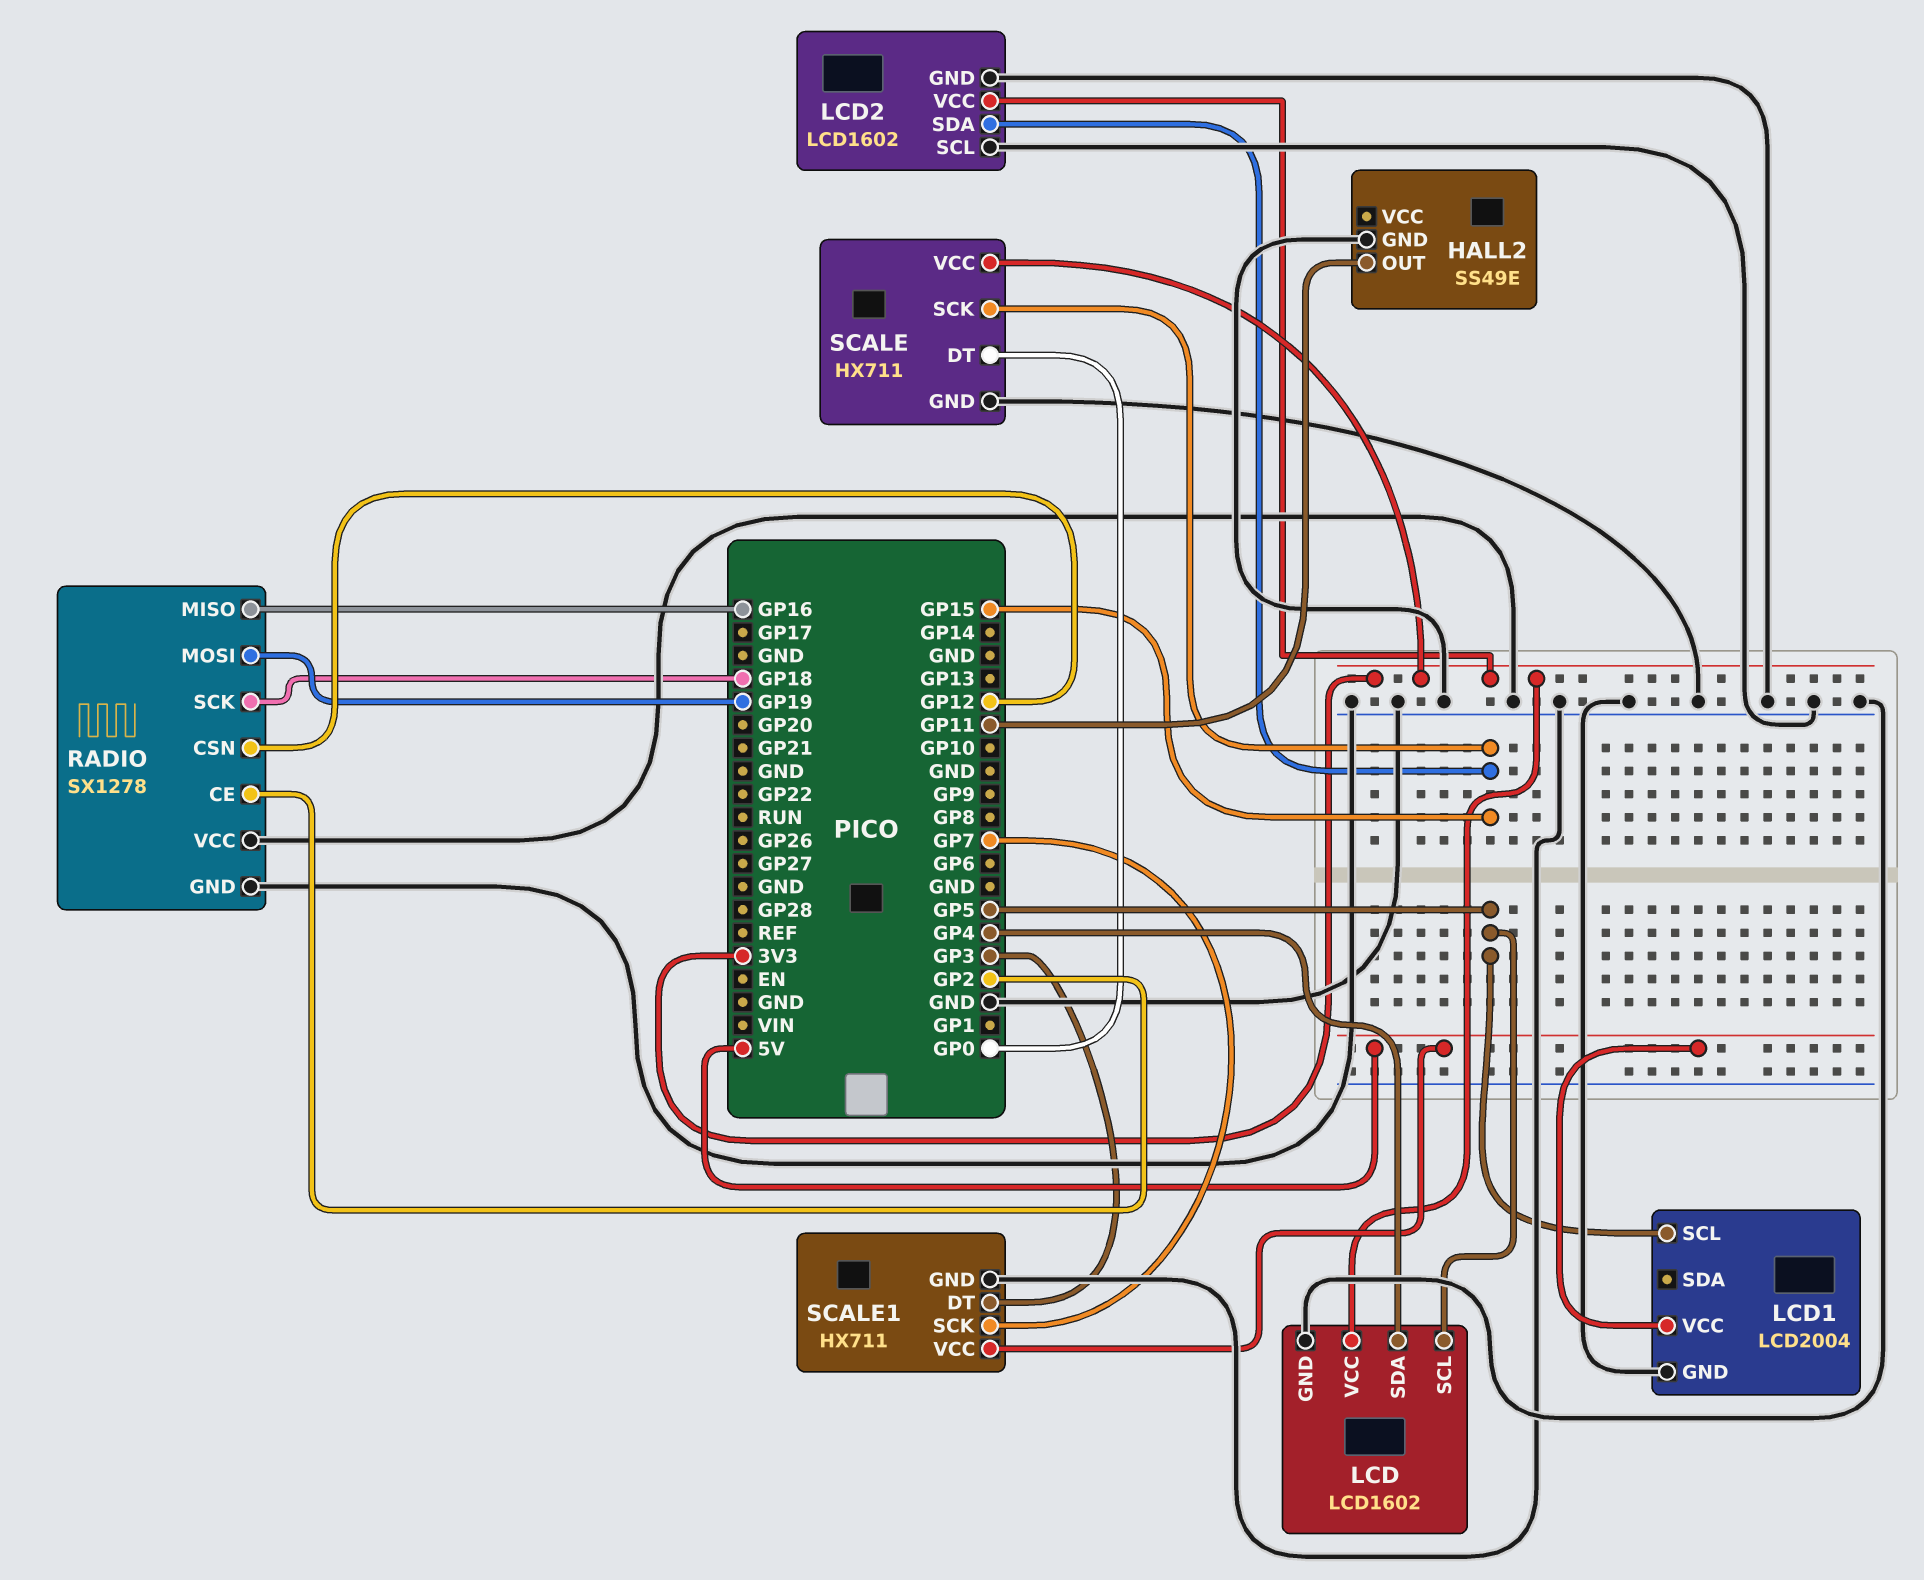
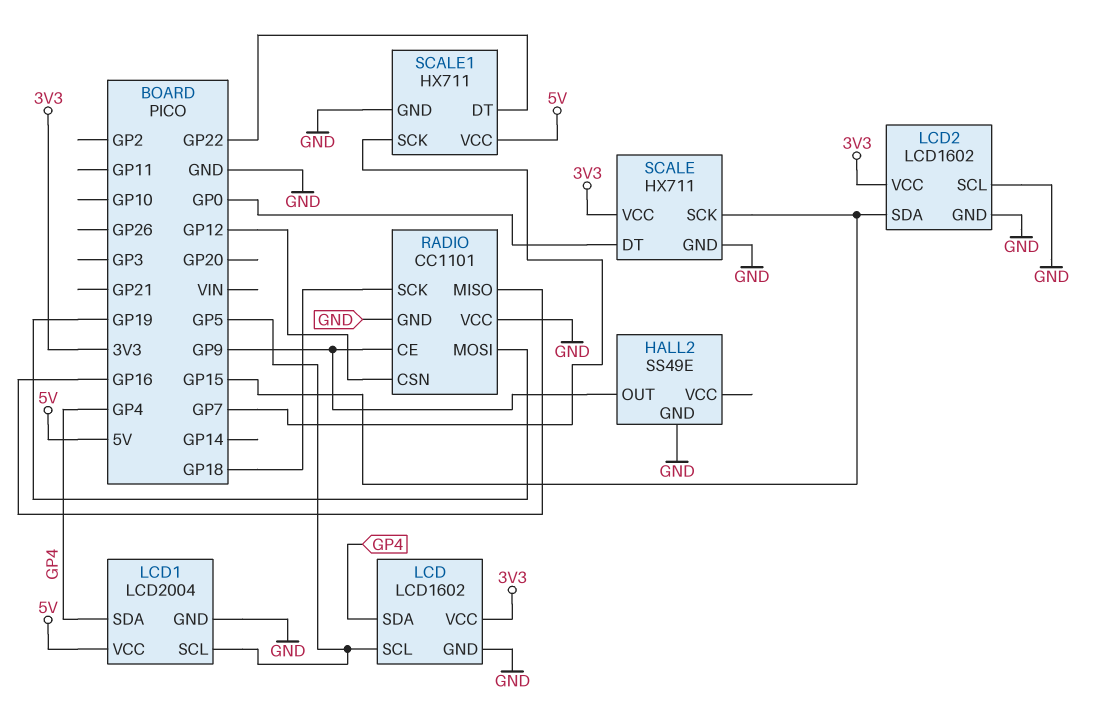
HALL2 pin OUT: GP11 -> GP9
LCD1 pin SDA: none -> GP4
RADIO: SX1278 -> CC1101
RADIO pin CE: GP2 -> GP9
SCALE1 pin DT: GP3 -> GP22

